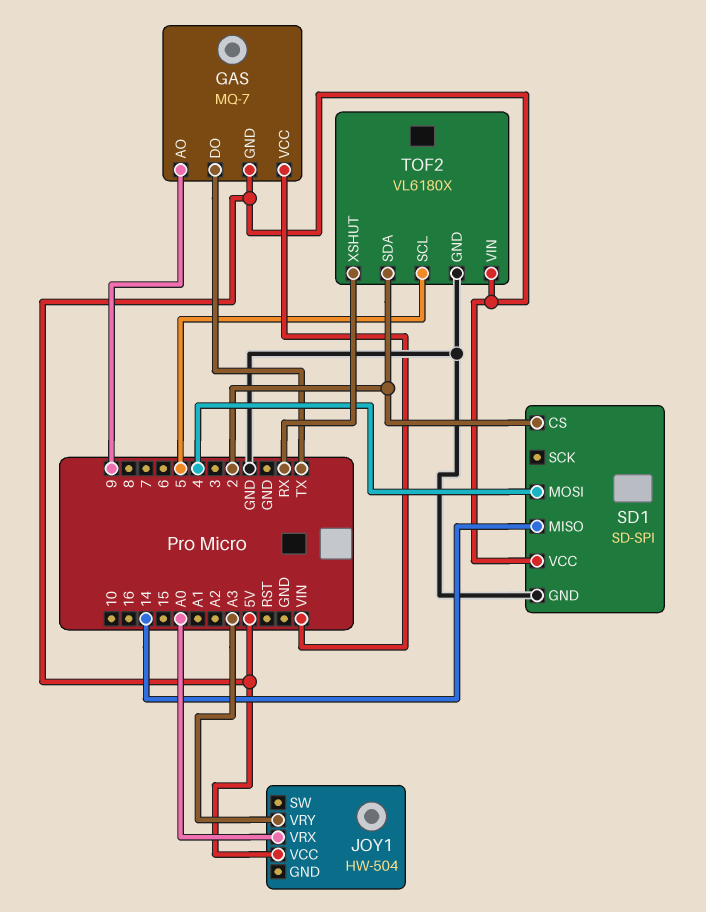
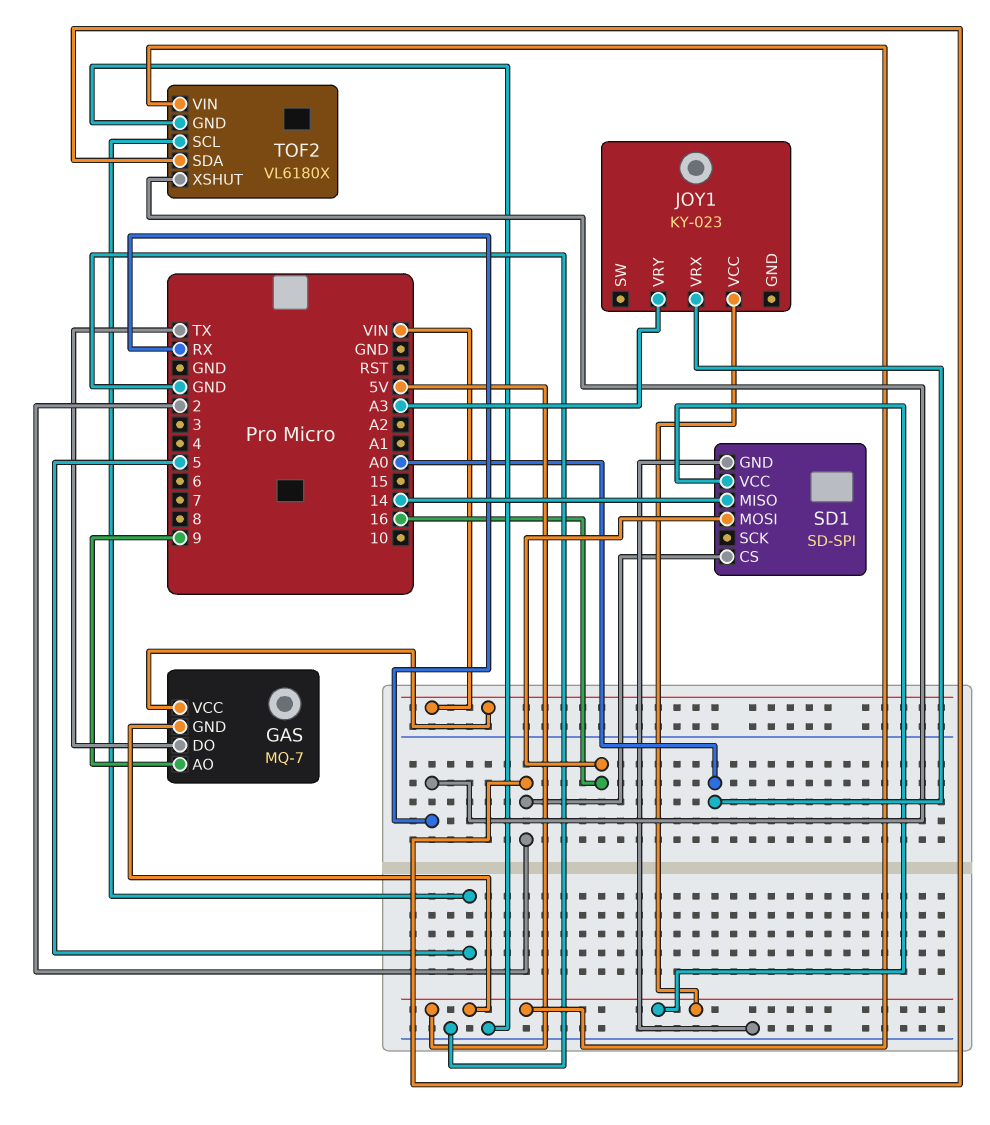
JOY1: HW-504 -> KY-023
SD1 pin MOSI: 4 -> 16

